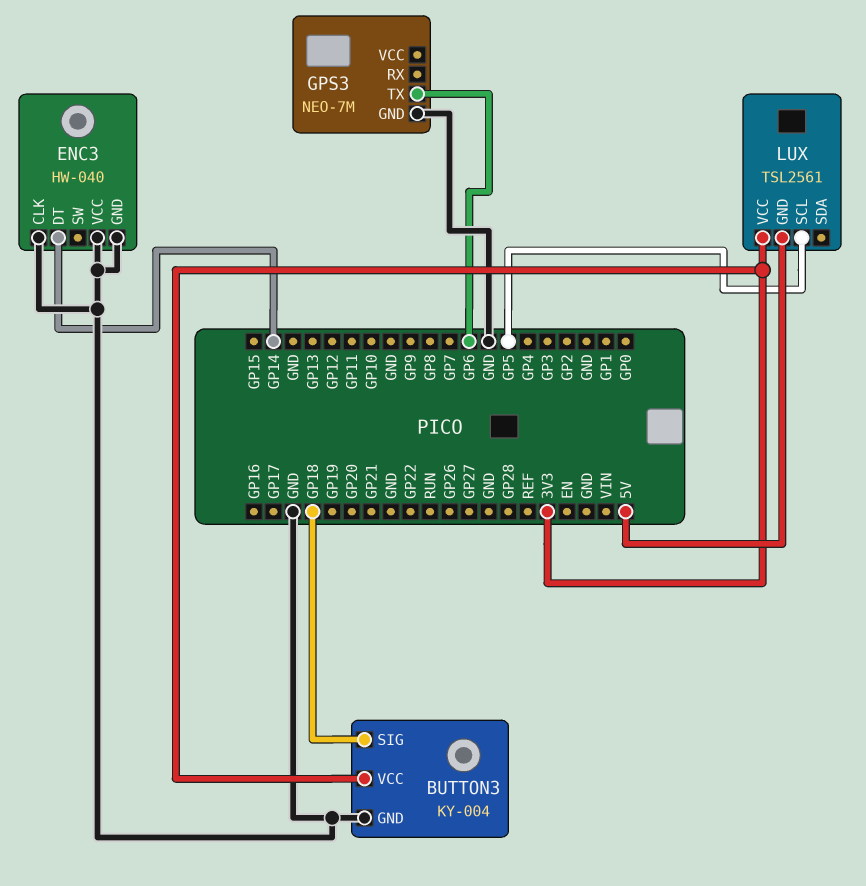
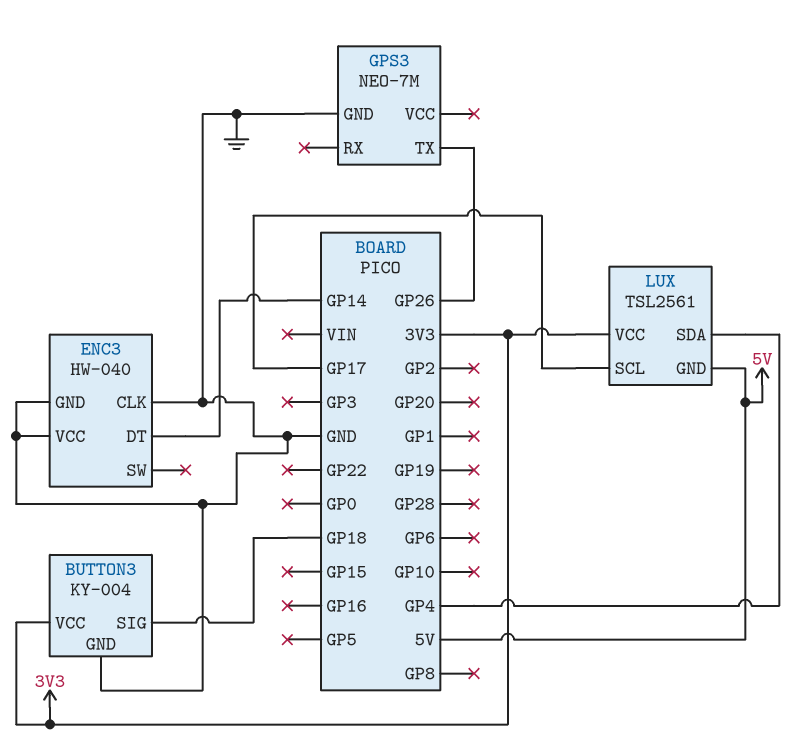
GPS3 pin TX: GP6 -> GP26
LUX pin SCL: GP5 -> GP17
LUX pin SDA: none -> GP4

